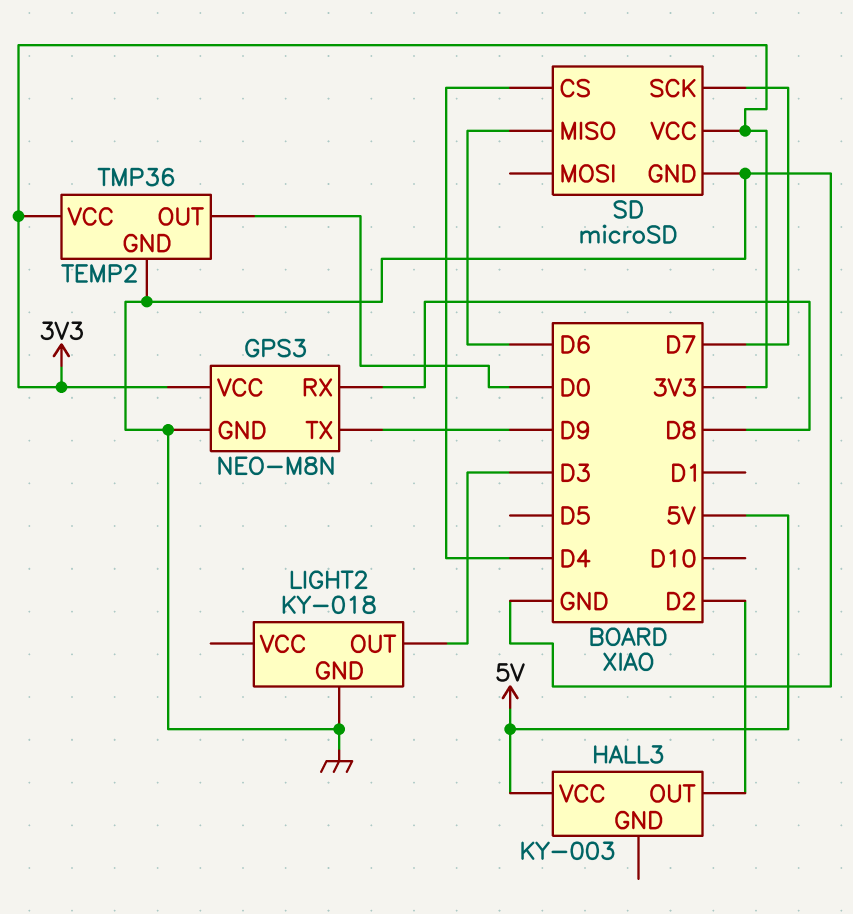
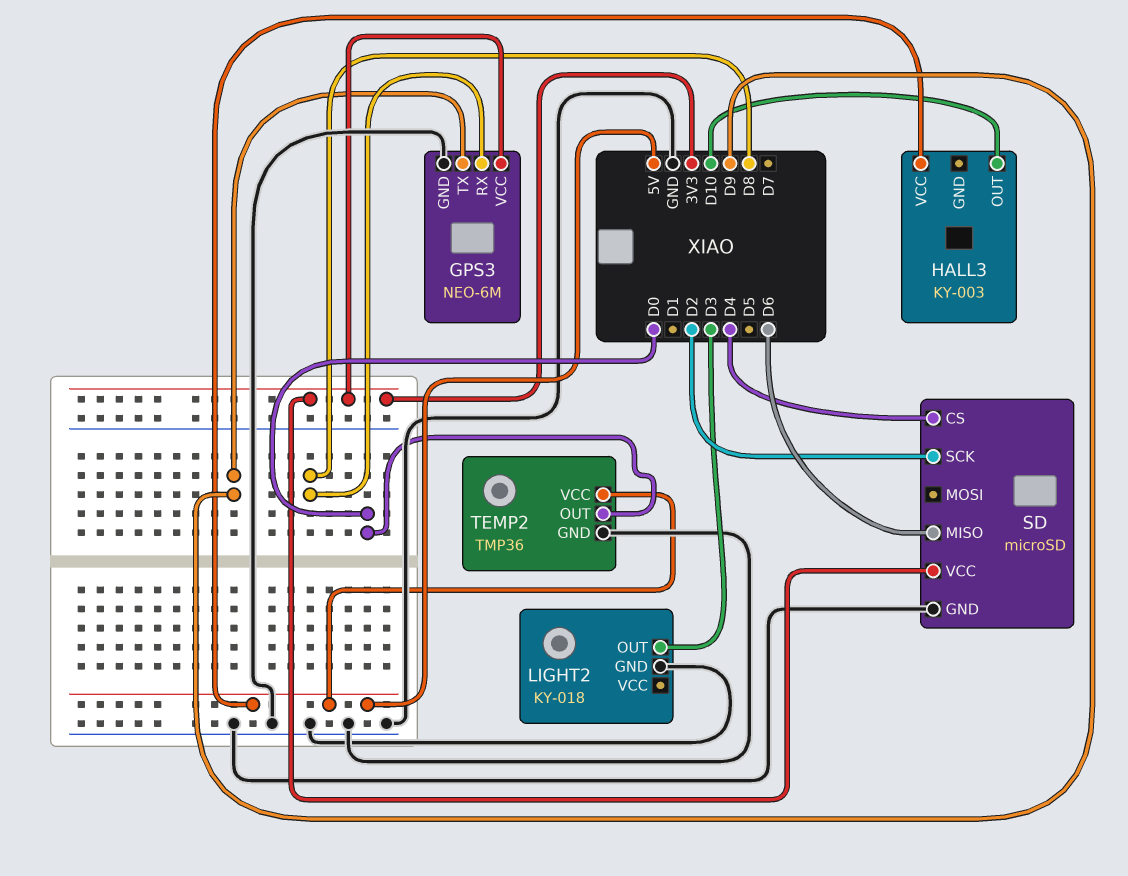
GPS3: NEO-M8N -> NEO-6M
HALL3 pin OUT: D2 -> D10
SD pin SCK: D7 -> D2
TEMP2 pin VCC: 3V3 -> 5V

